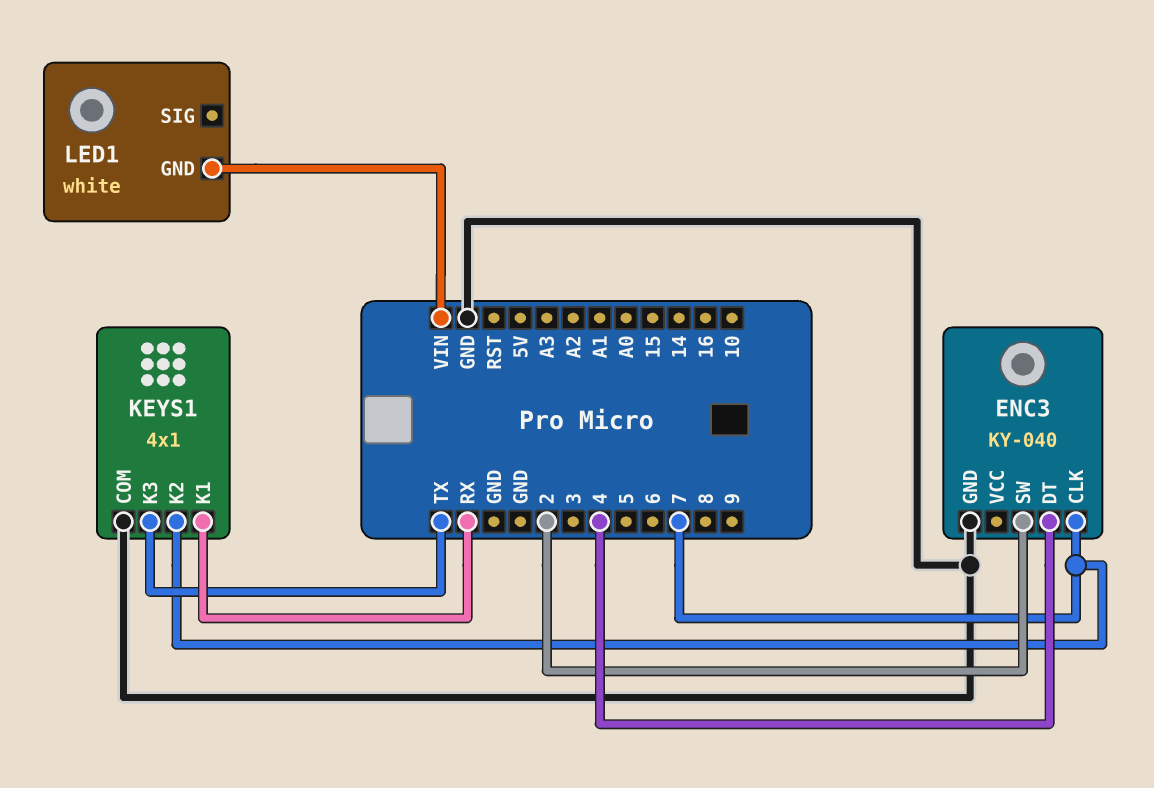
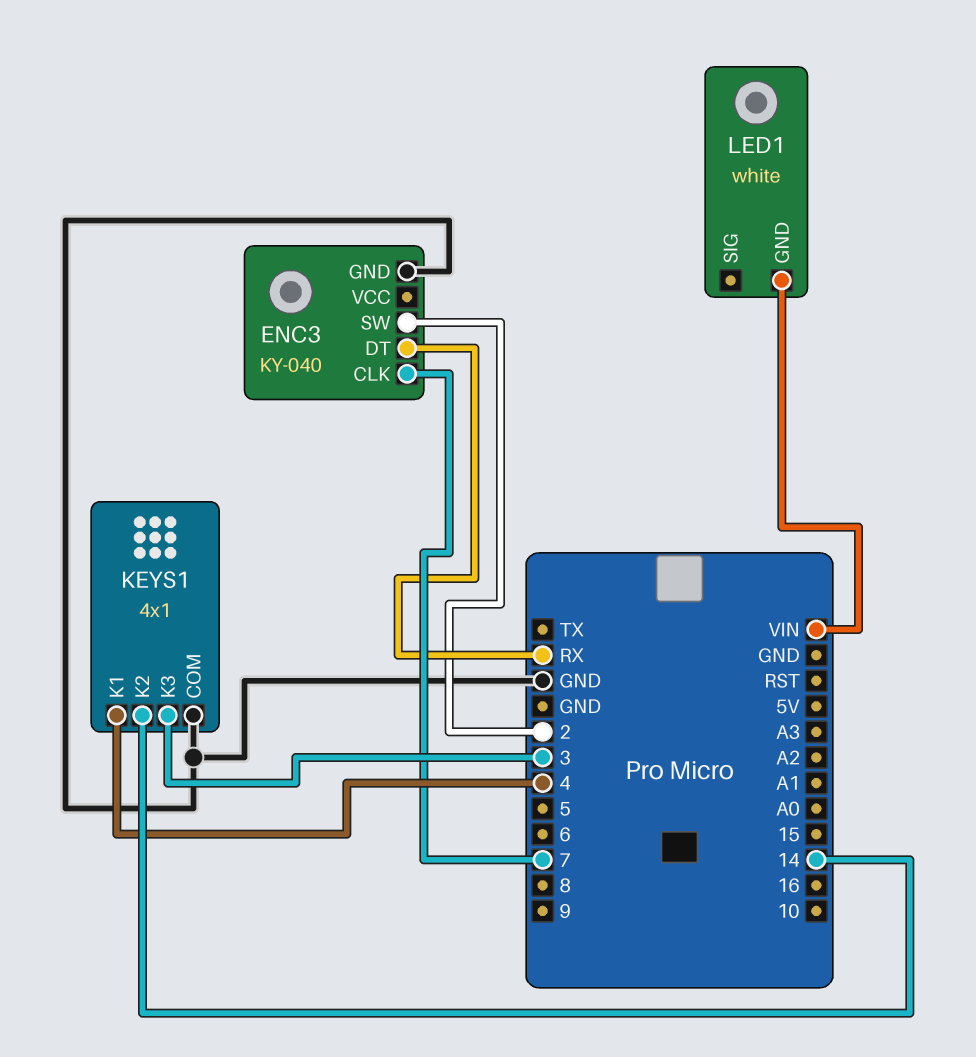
ENC3 pin DT: 4 -> RX
KEYS1 pin K1: RX -> 4
KEYS1 pin K2: 7 -> 14
KEYS1 pin K3: TX -> 3

